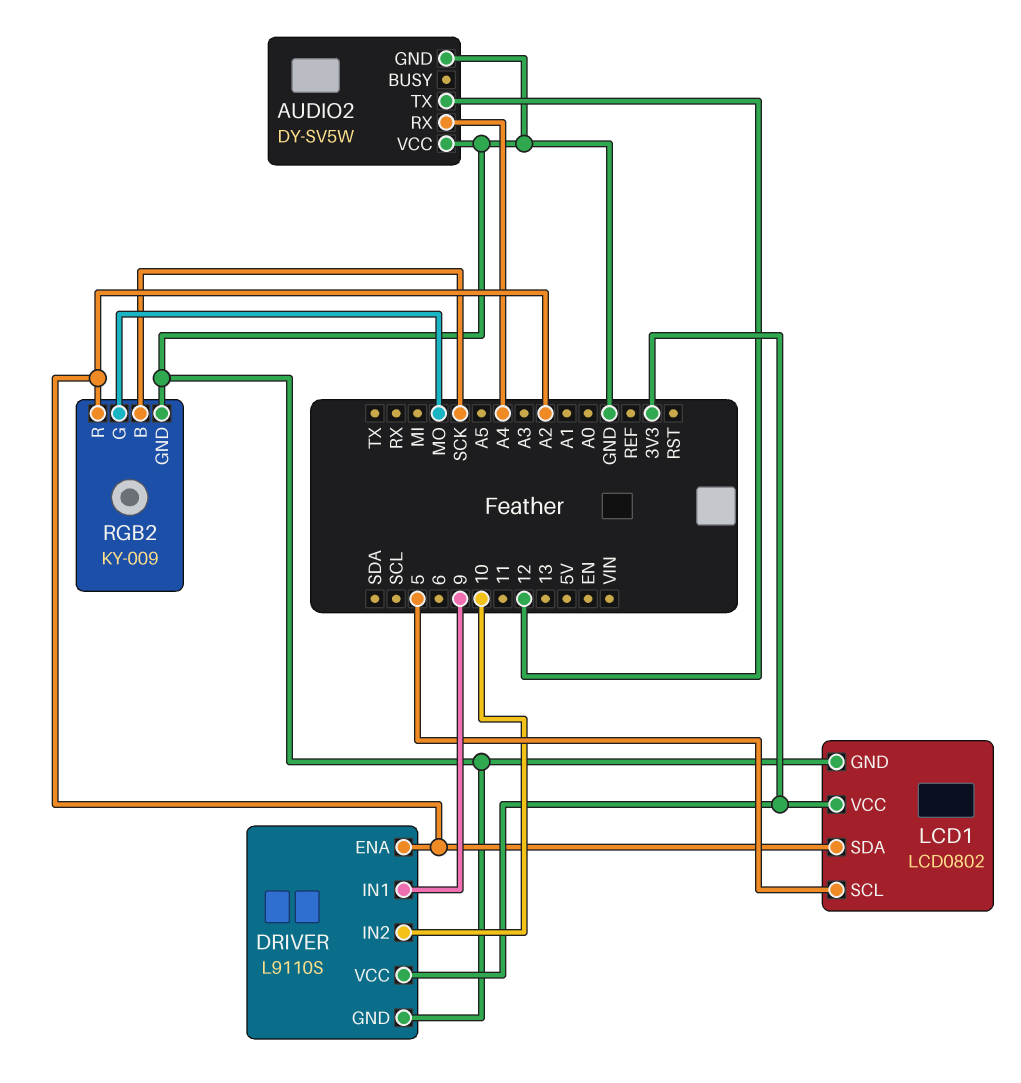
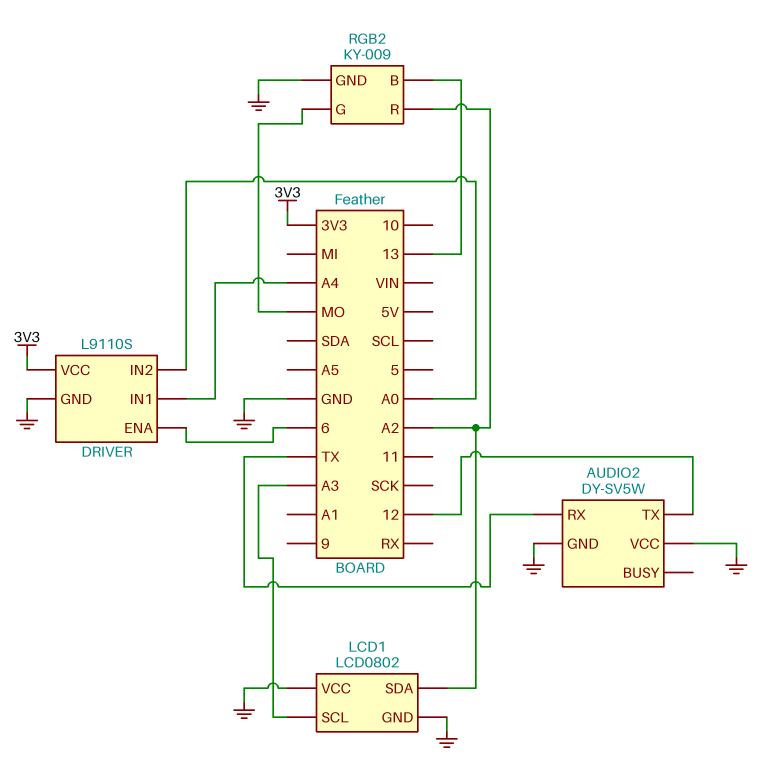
AUDIO2 pin RX: A4 -> TX
DRIVER pin ENA: A2 -> 6
DRIVER pin IN1: 9 -> A4
DRIVER pin IN2: 10 -> A0
LCD1 pin SCL: 5 -> A3
LCD1 pin VCC: 3V3 -> GND
RGB2 pin B: SCK -> 13

